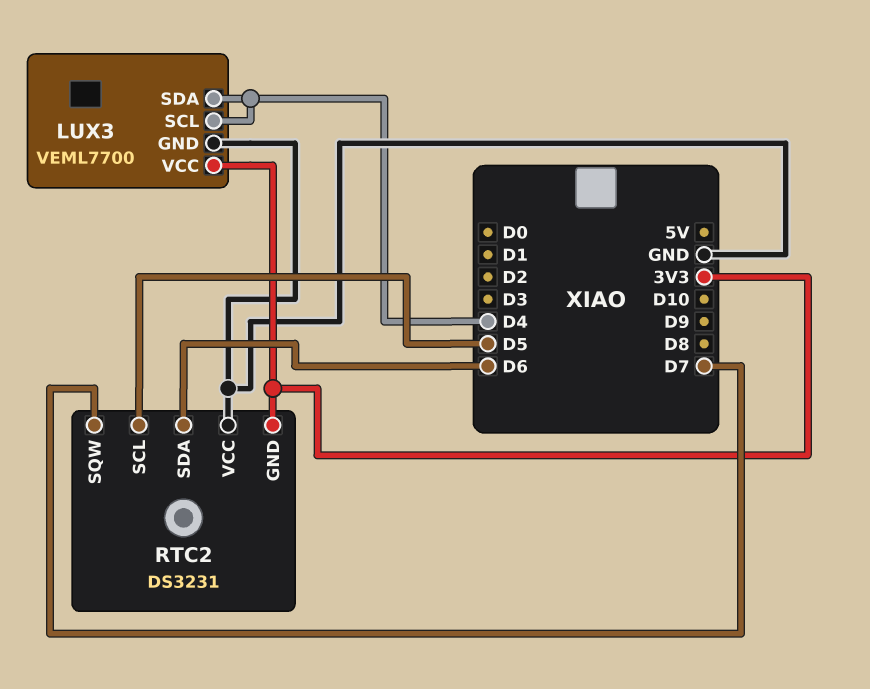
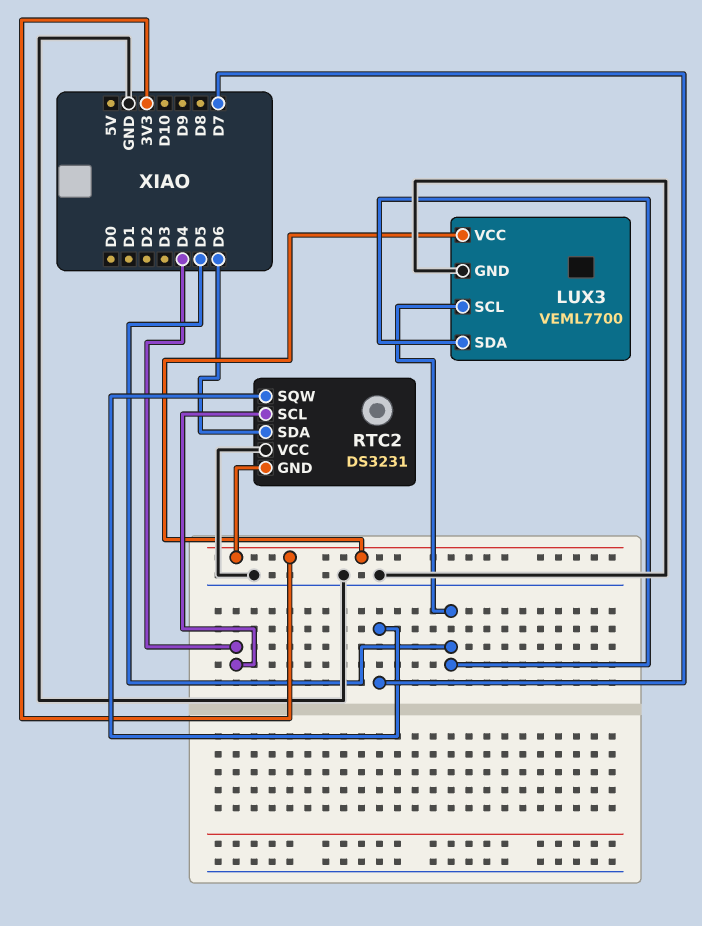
LUX3 pin SCL: D4 -> D5
LUX3 pin SDA: D4 -> D5
RTC2 pin SCL: D5 -> D4

